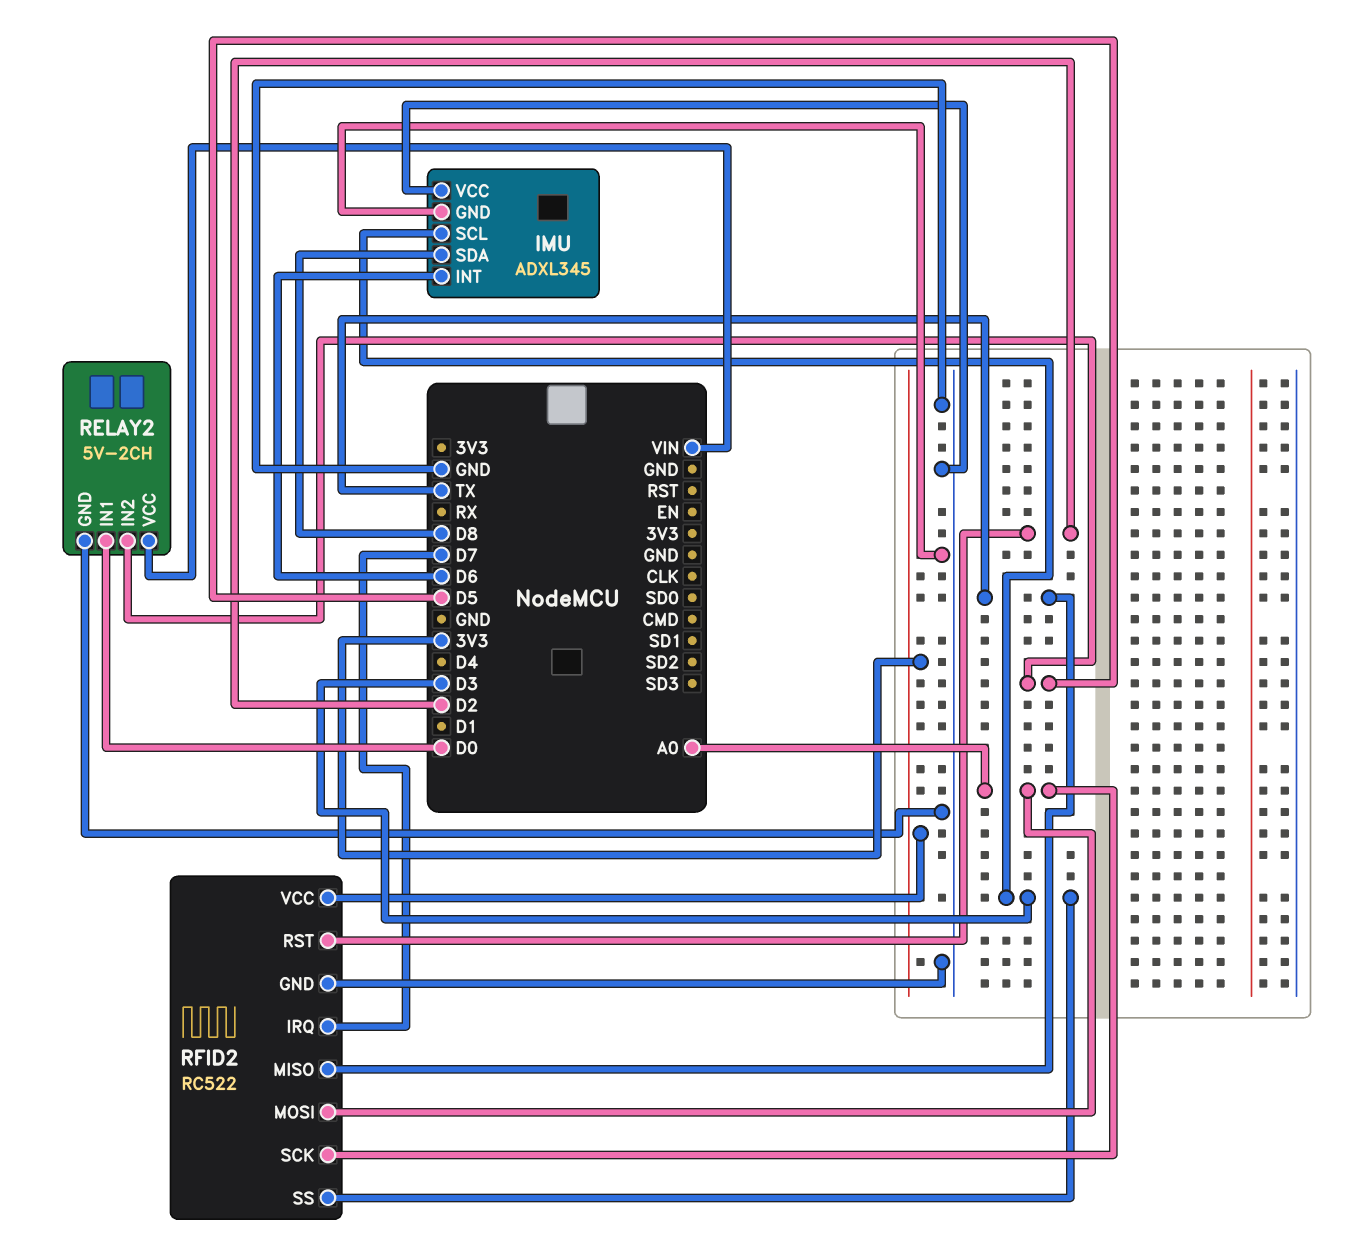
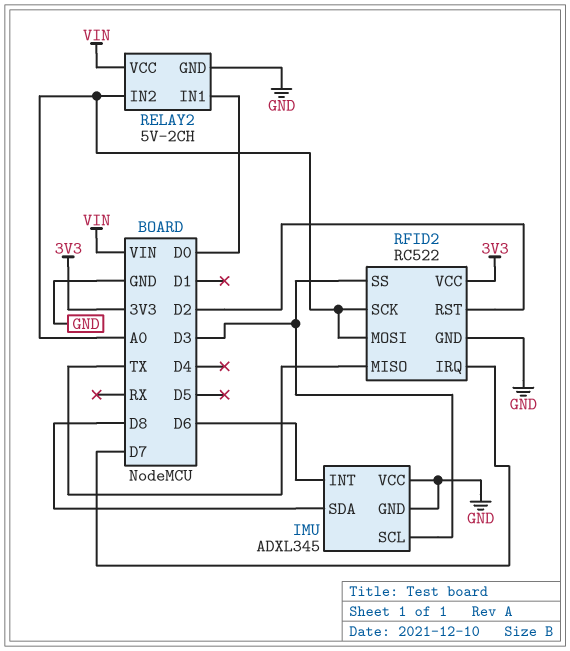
RELAY2 pin IN2: D5 -> A0

